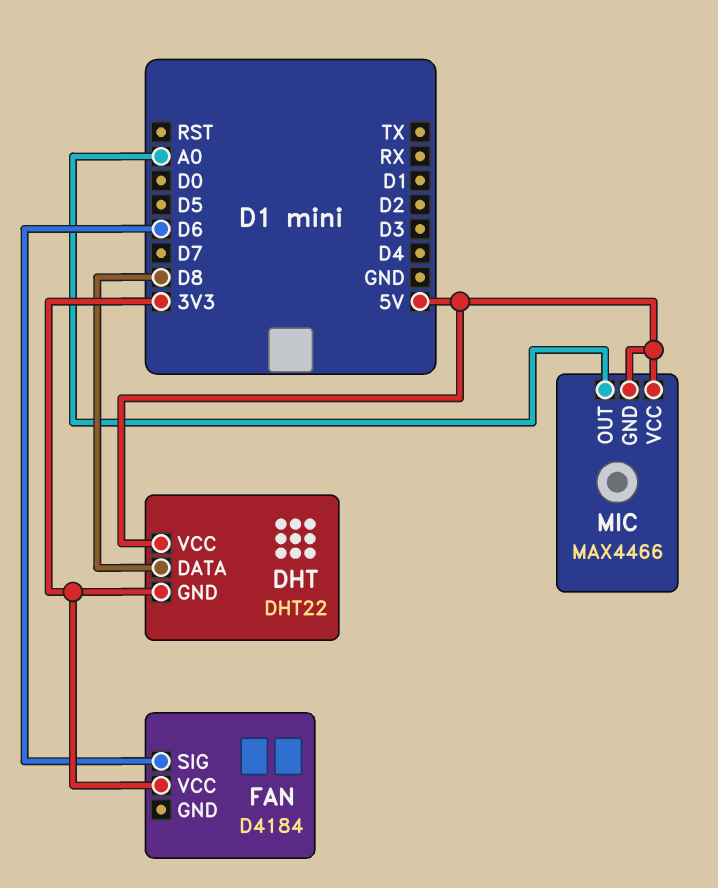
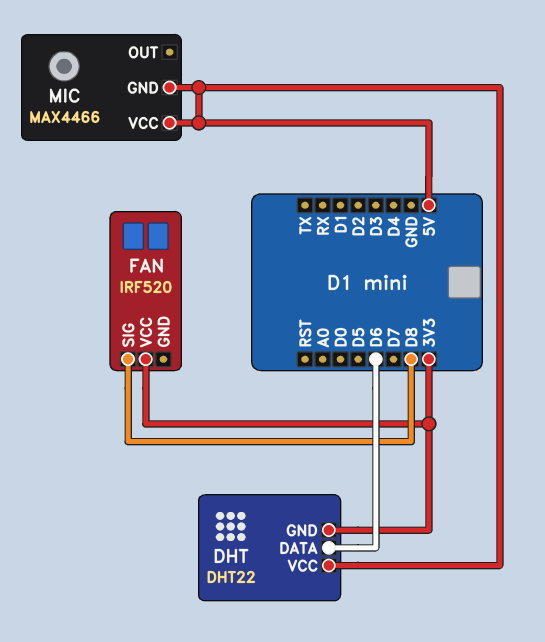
DHT pin DATA: D8 -> D6
FAN: D4184 -> IRF520
FAN pin SIG: D6 -> D8
MIC pin OUT: A0 -> none

